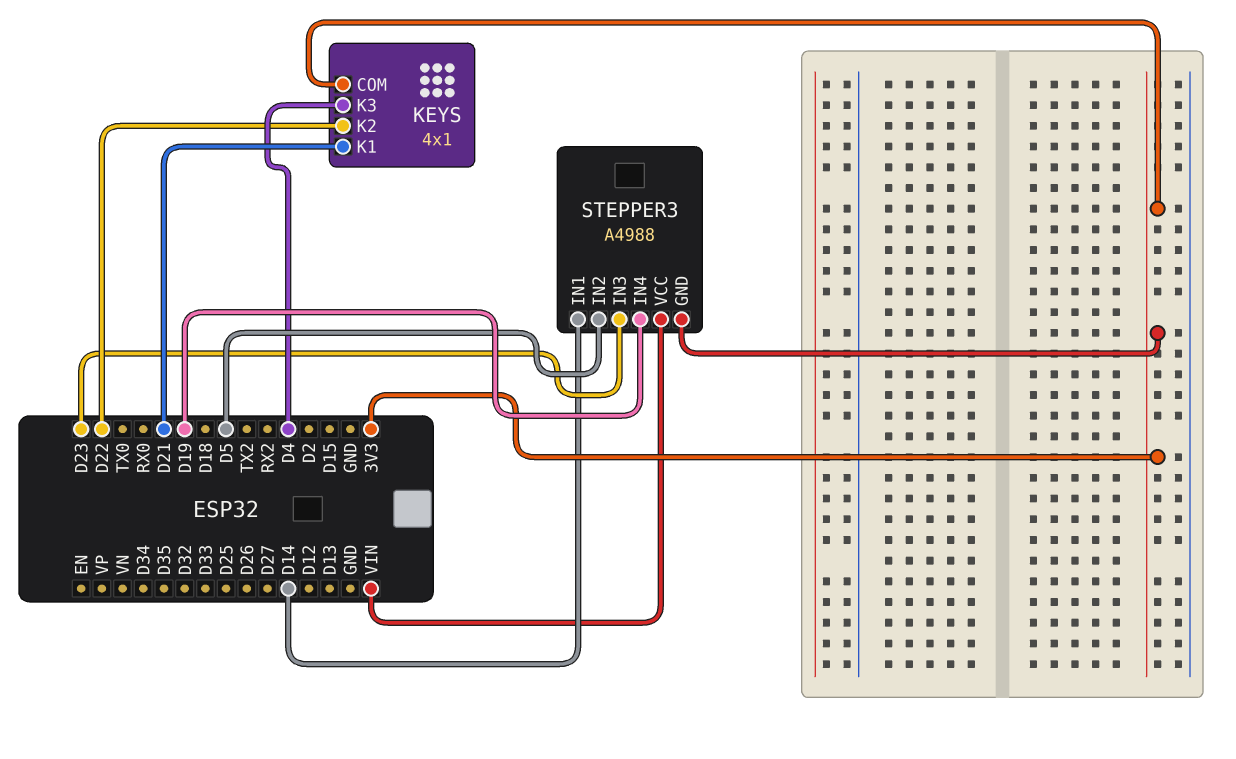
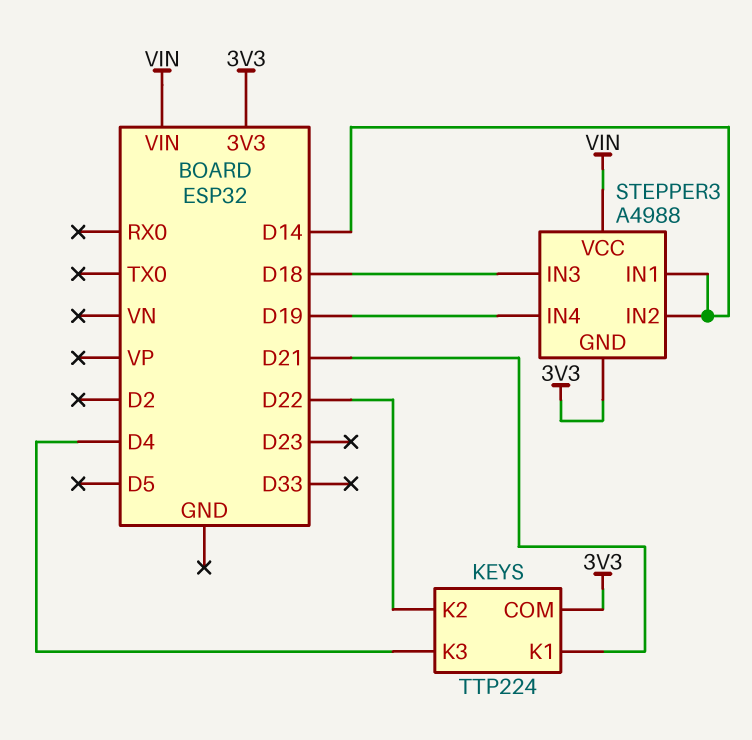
KEYS: 4x1 -> TTP224
STEPPER3 pin IN2: D5 -> D14
STEPPER3 pin IN3: D23 -> D18

